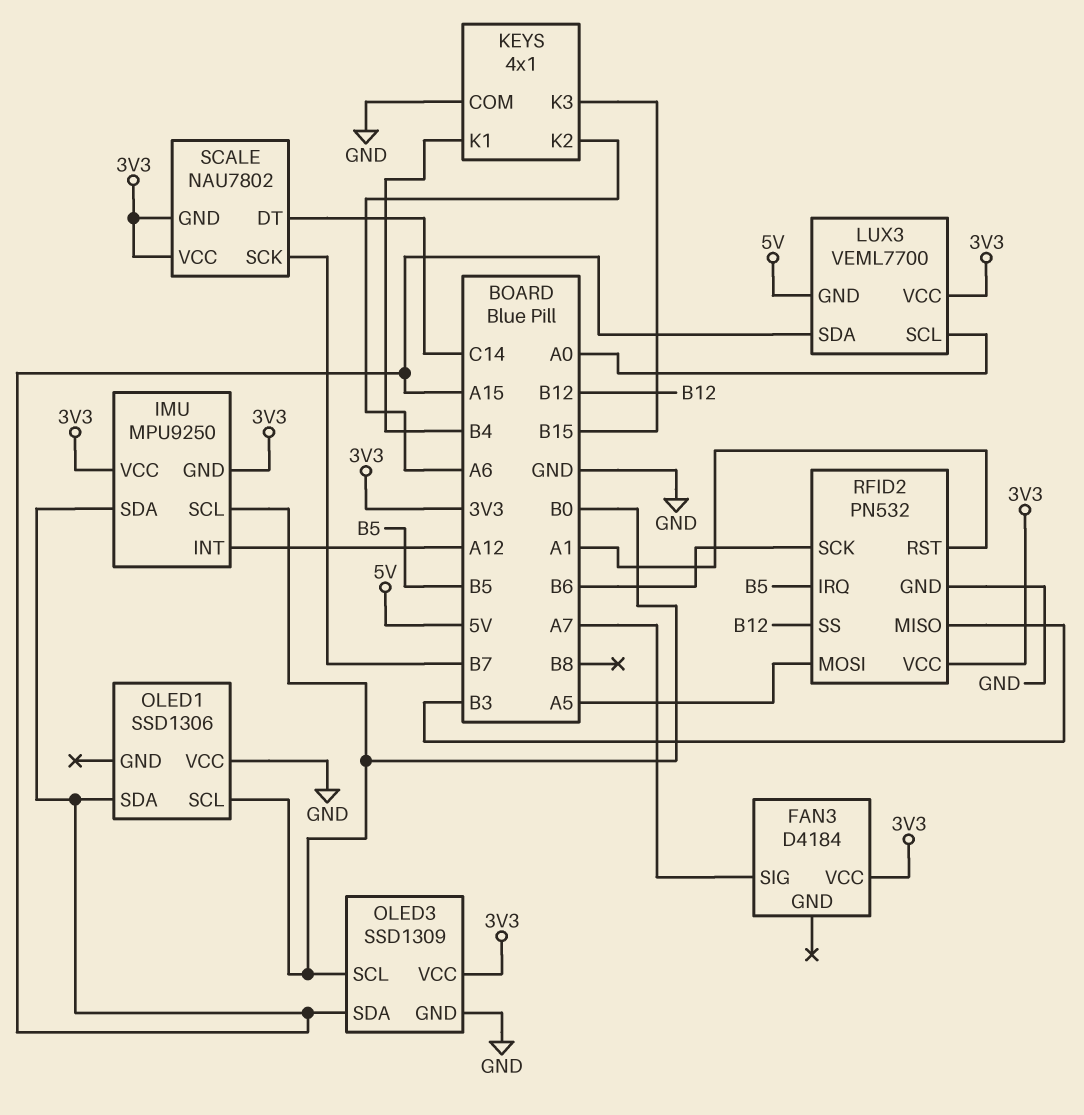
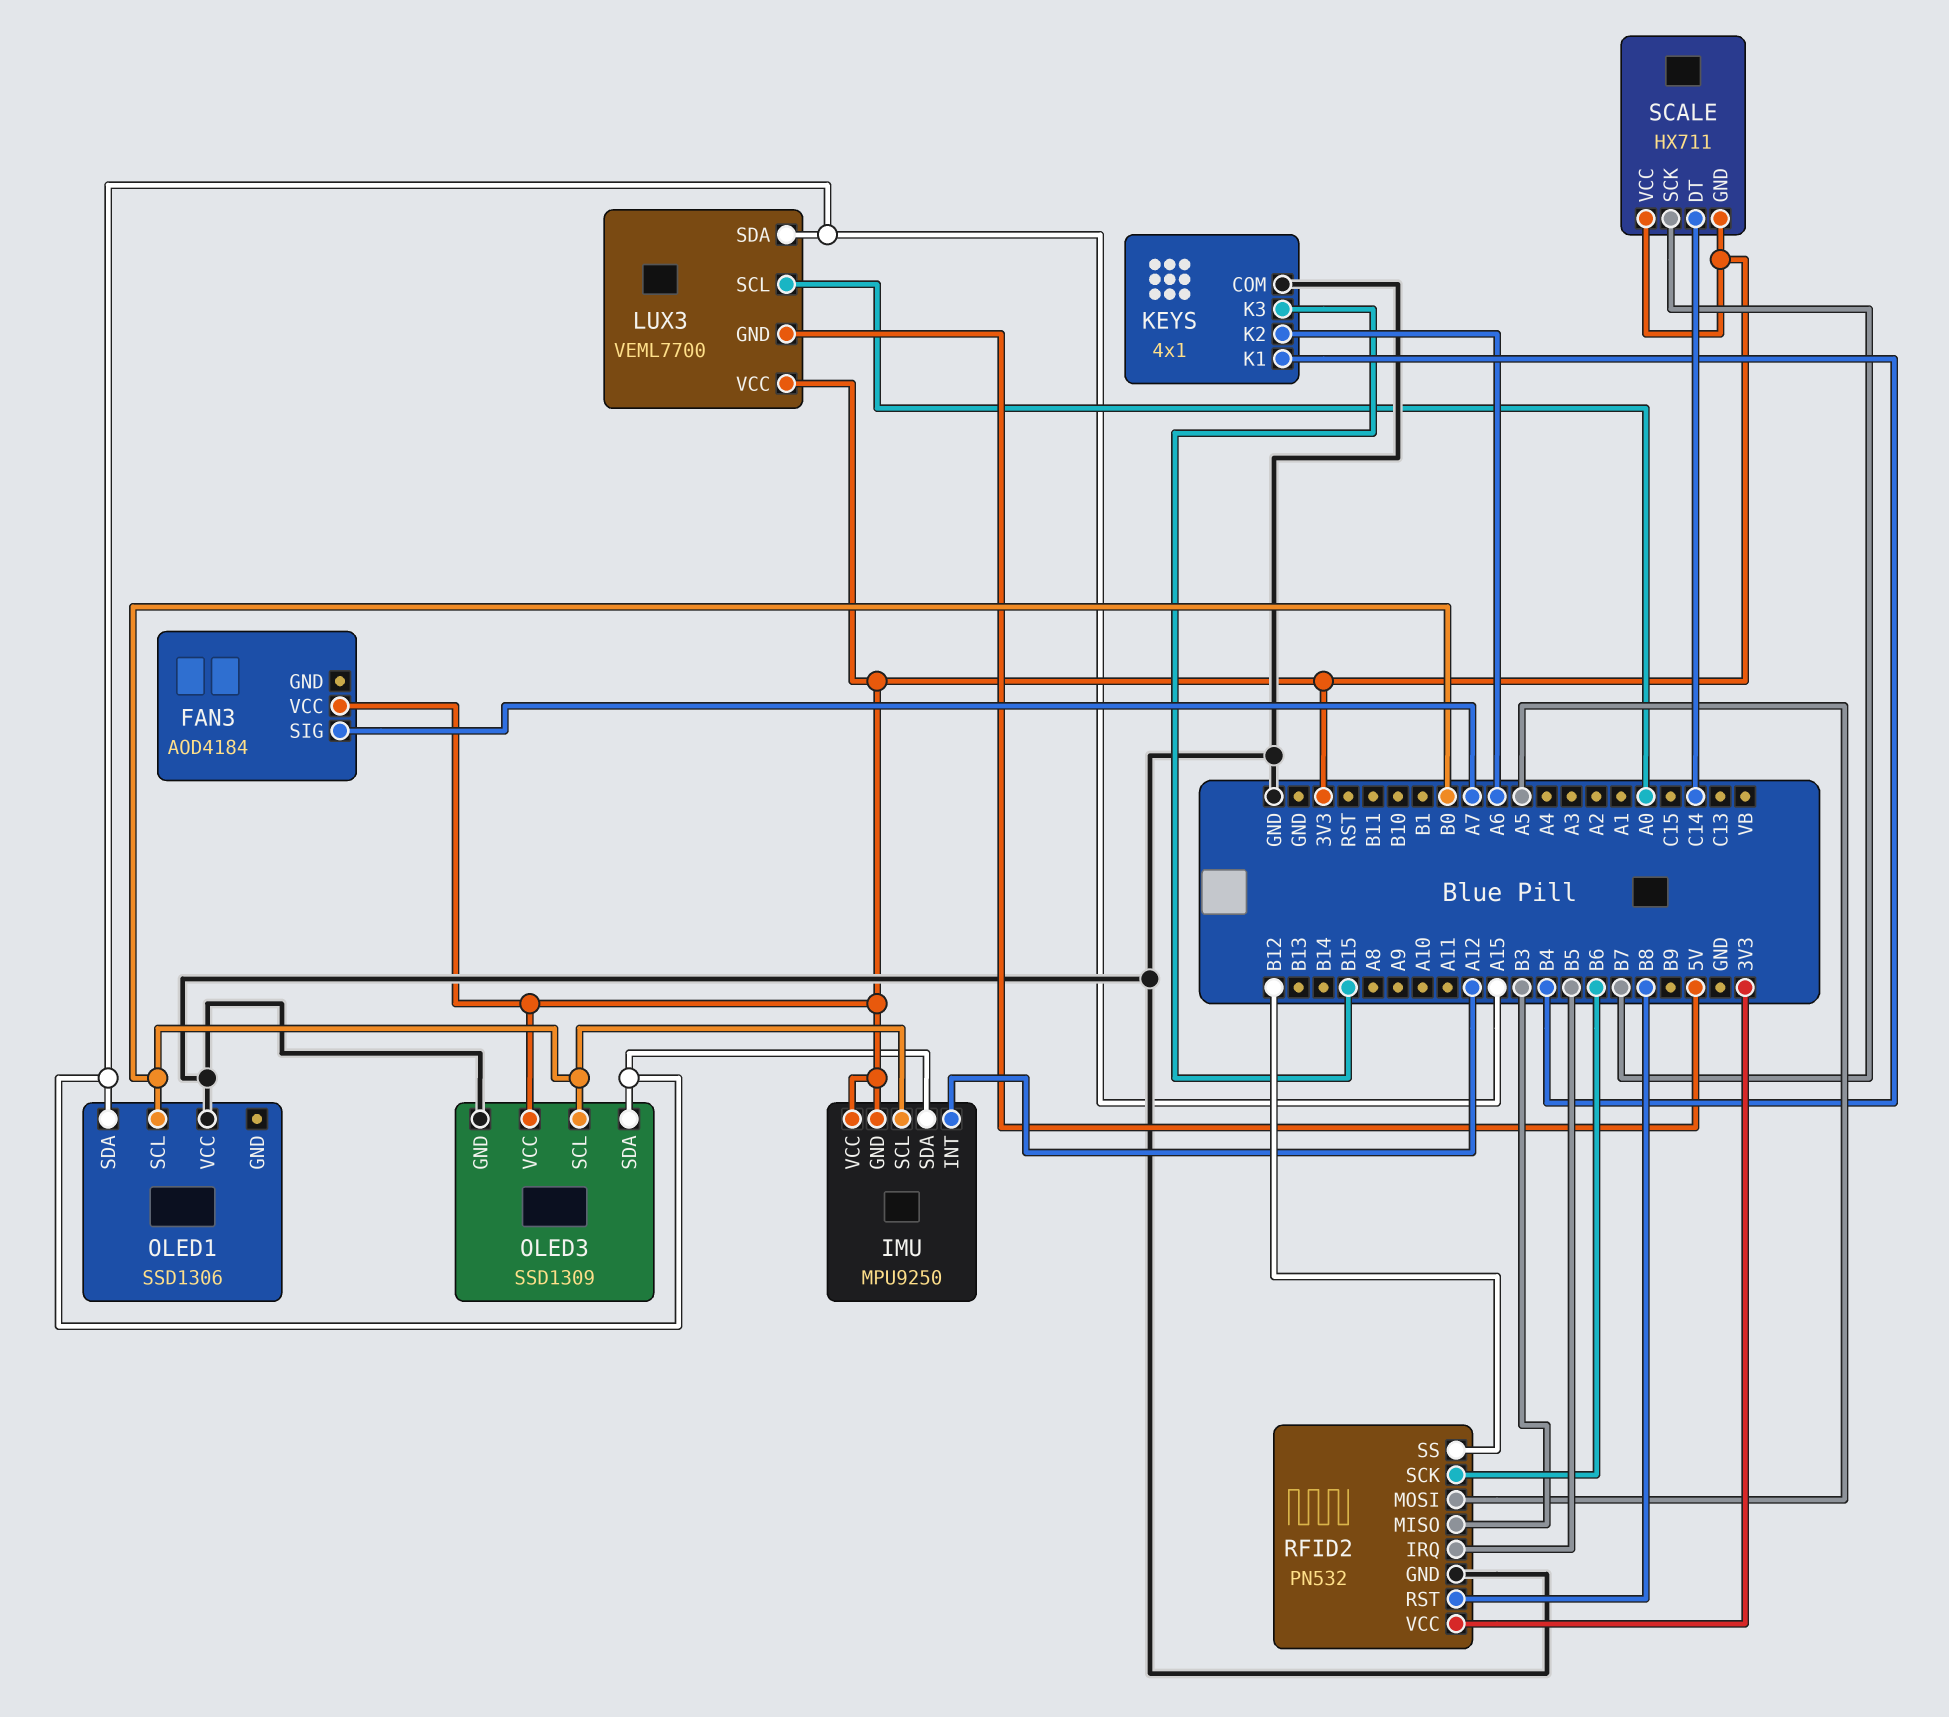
FAN3: D4184 -> AOD4184
RFID2 pin RST: A1 -> B8
SCALE: NAU7802 -> HX711

